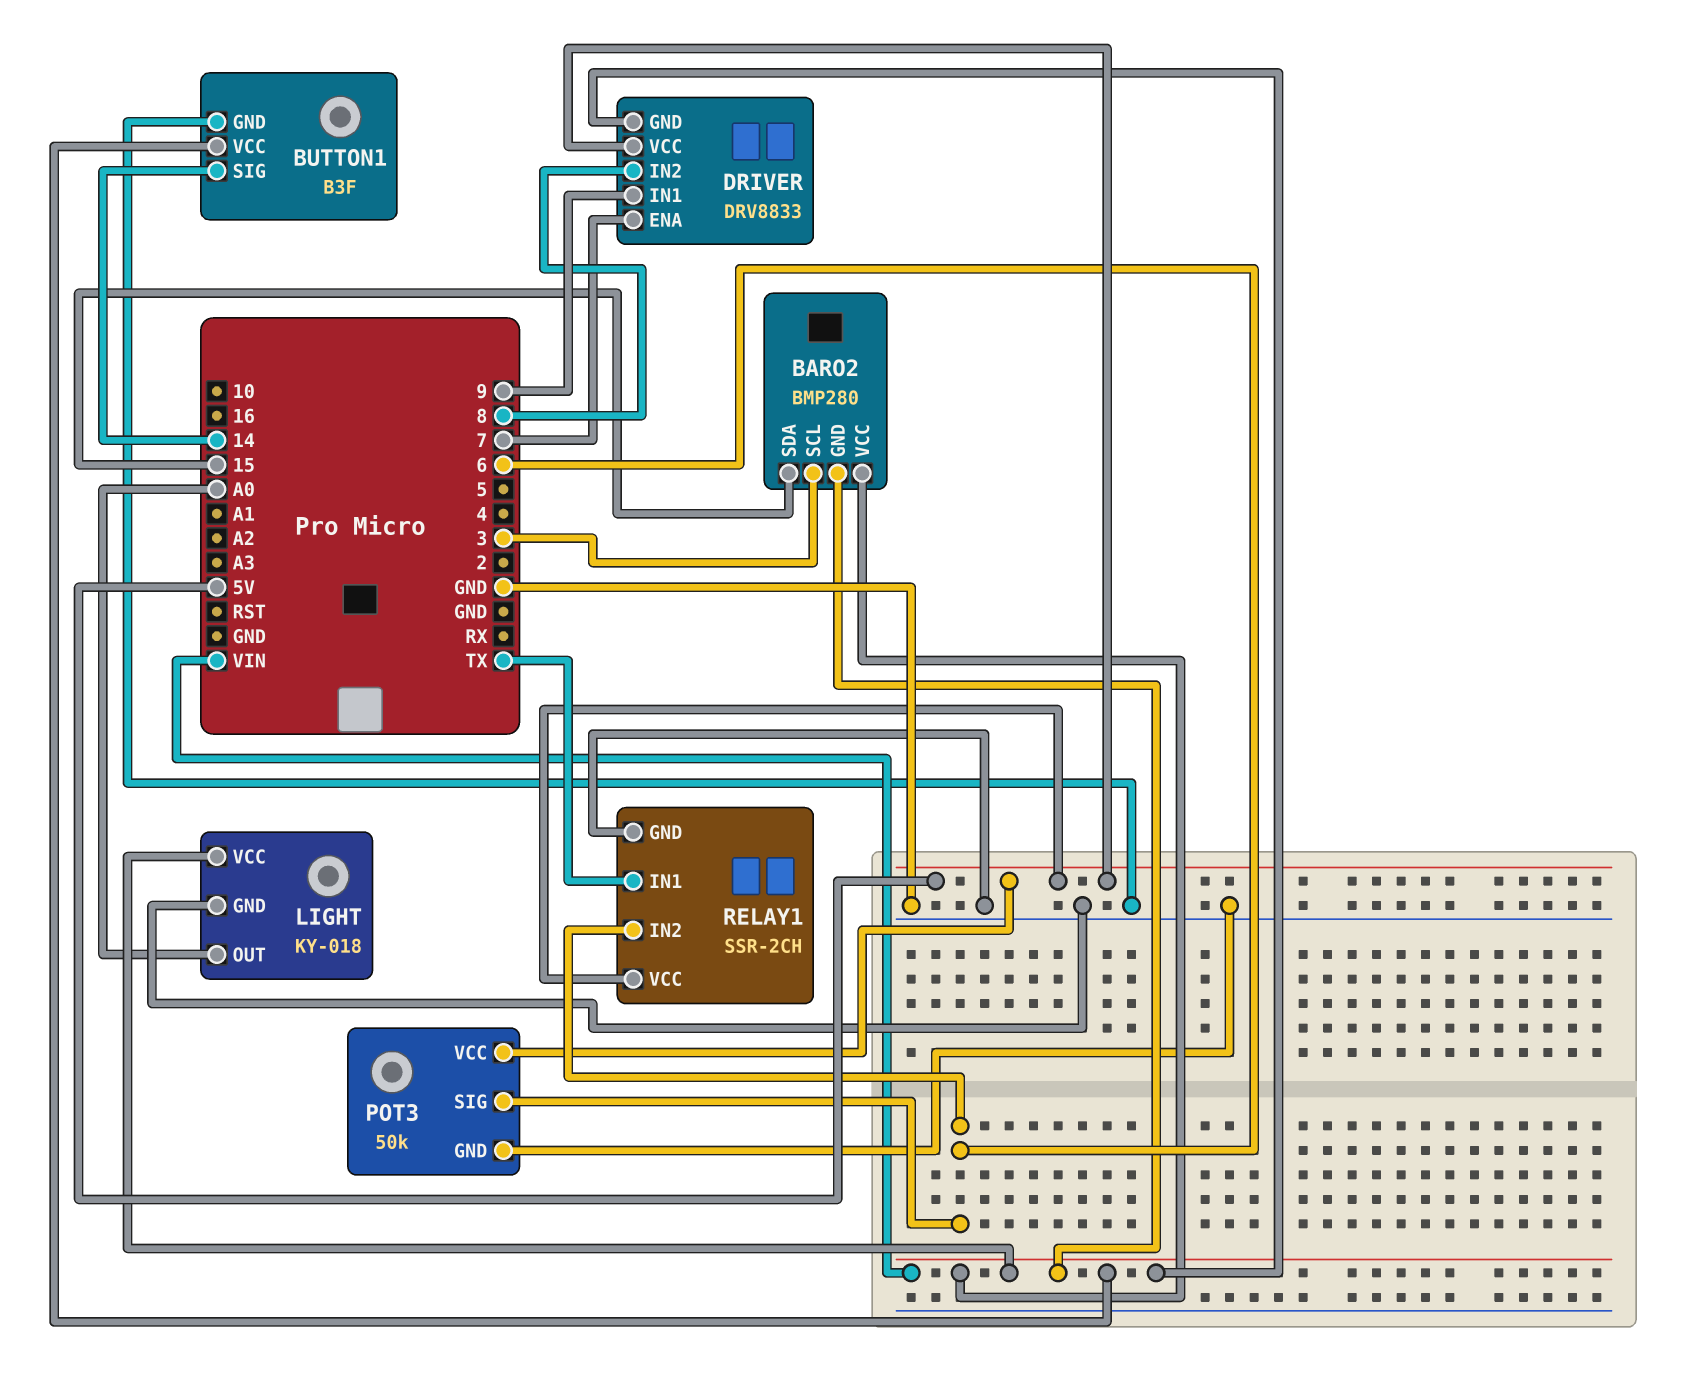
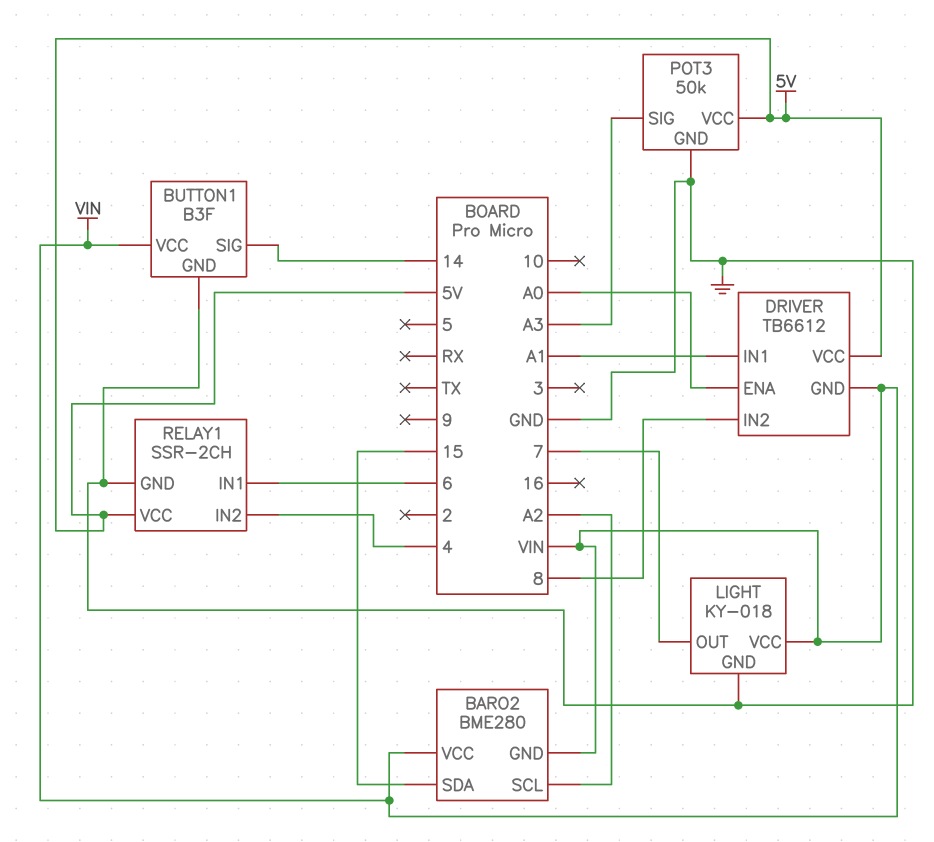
BARO2: BMP280 -> BME280
BARO2 pin SCL: 3 -> A2
DRIVER: DRV8833 -> TB6612
DRIVER pin ENA: 7 -> A0
DRIVER pin IN1: 9 -> A1
LIGHT pin OUT: A0 -> 7
POT3 pin SIG: 6 -> A3
RELAY1 pin IN1: TX -> 6
RELAY1 pin IN2: 6 -> 4

